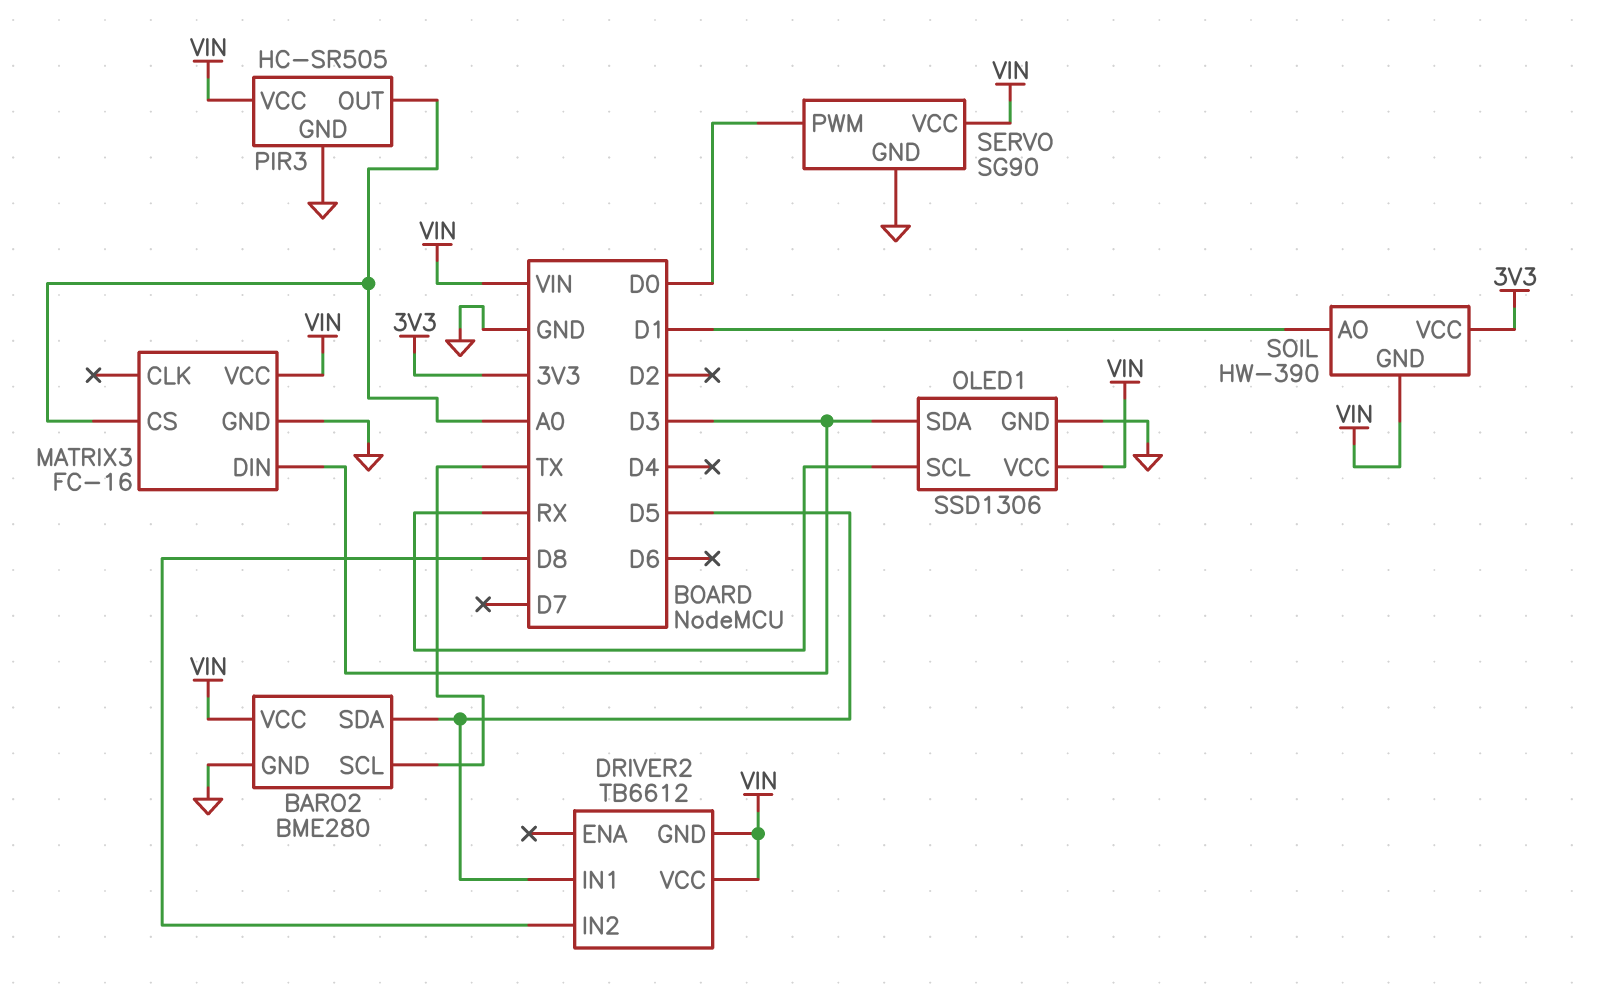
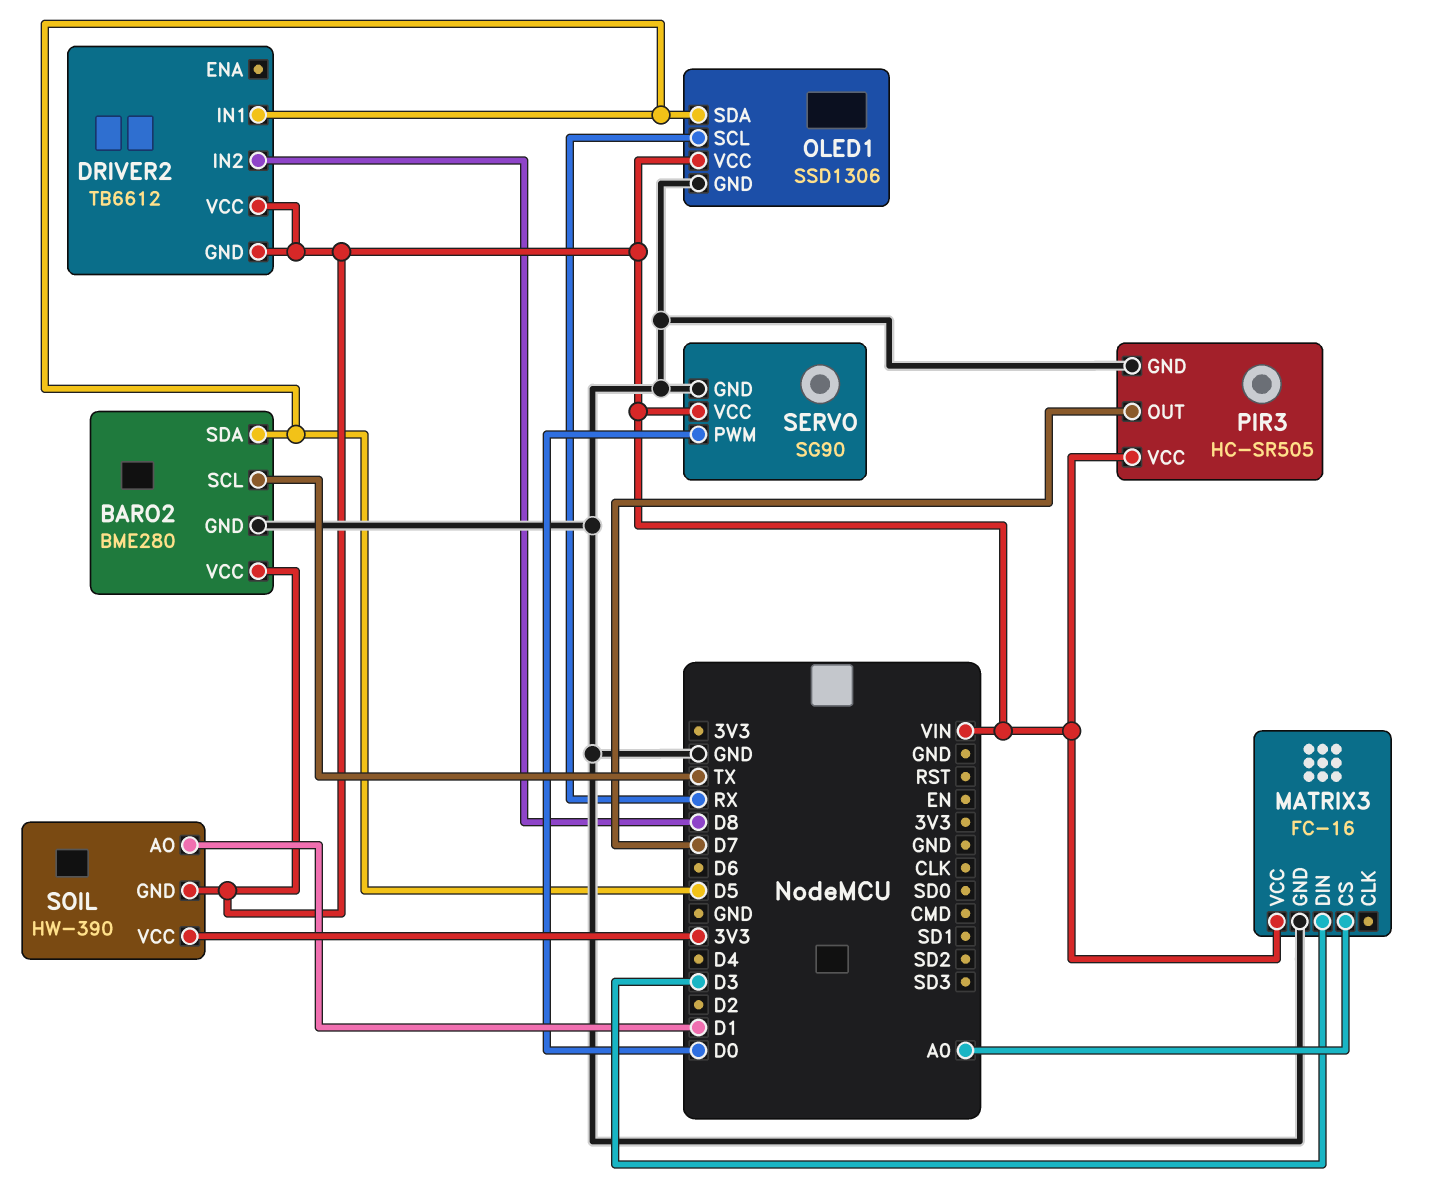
OLED1 pin SDA: D3 -> D5
PIR3 pin OUT: A0 -> D7

